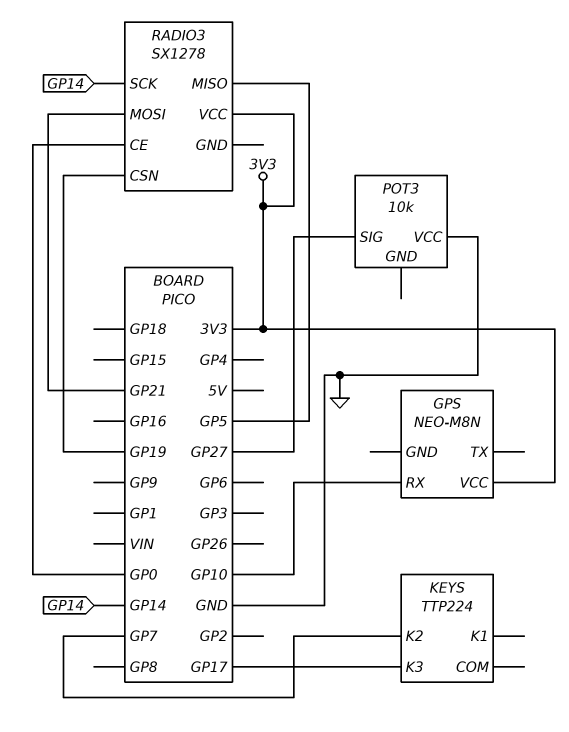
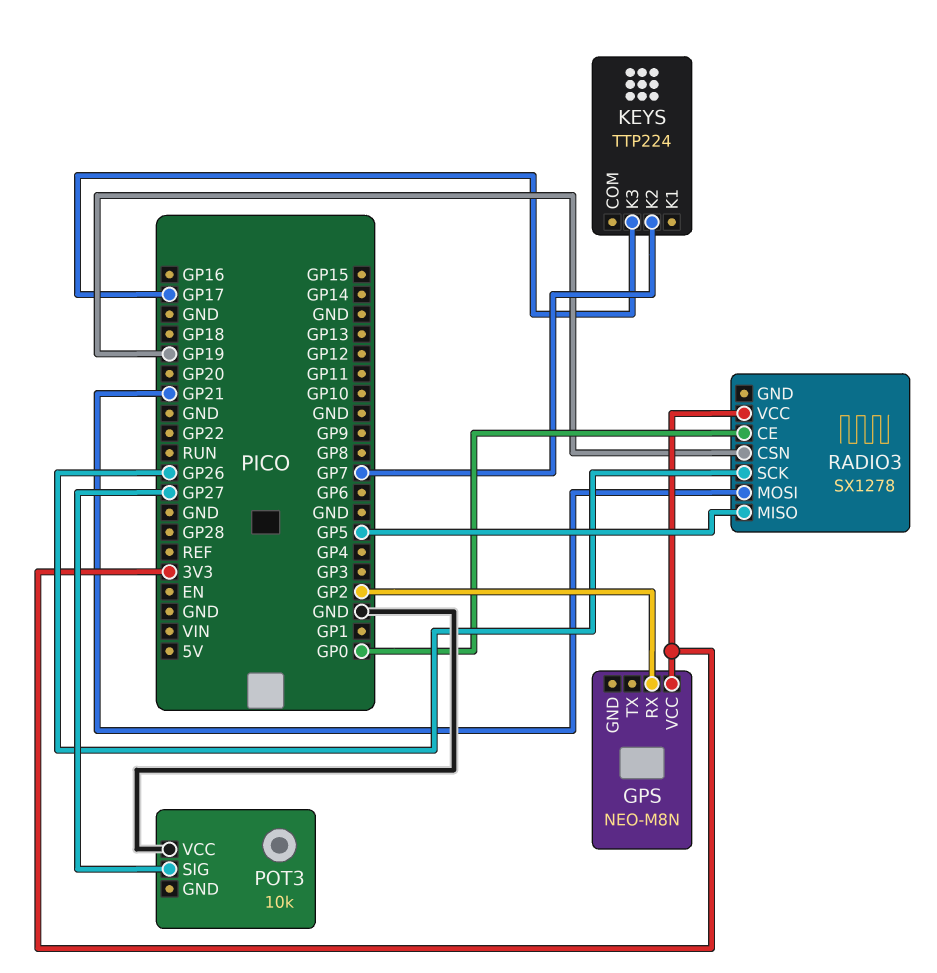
GPS pin RX: GP10 -> GP2
RADIO3 pin SCK: GP14 -> GP26

